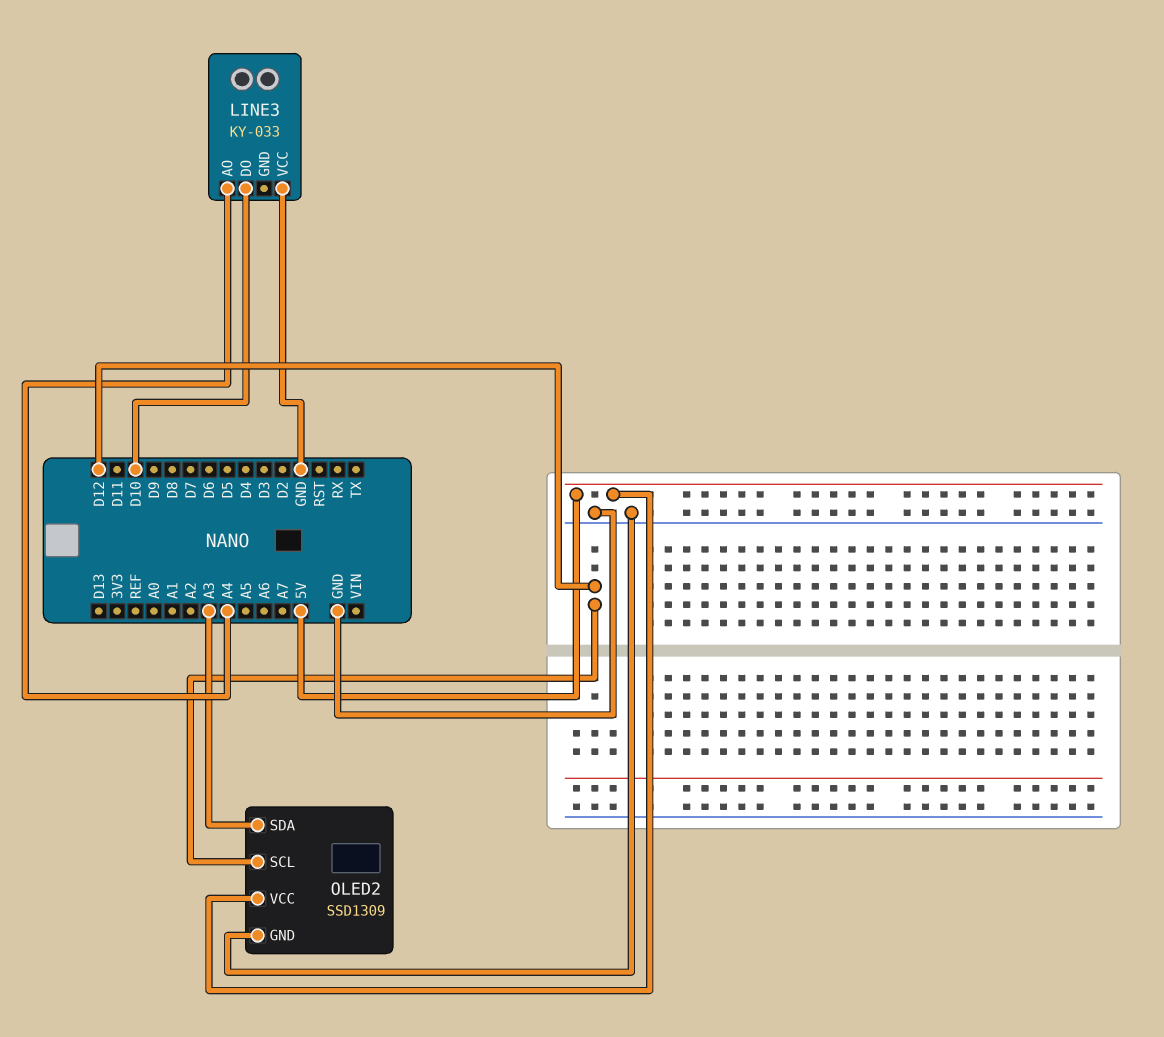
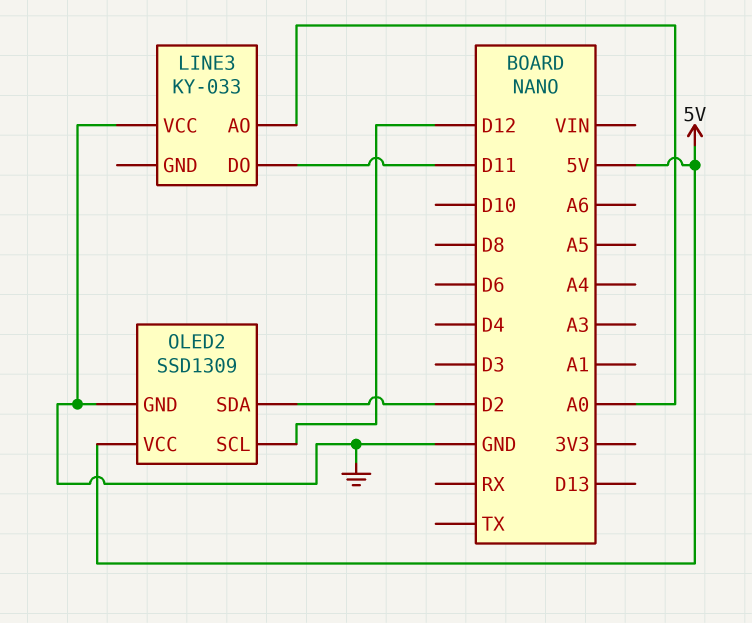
LINE3 pin AO: A4 -> A0
LINE3 pin DO: D10 -> D11
OLED2 pin SDA: A3 -> D2

